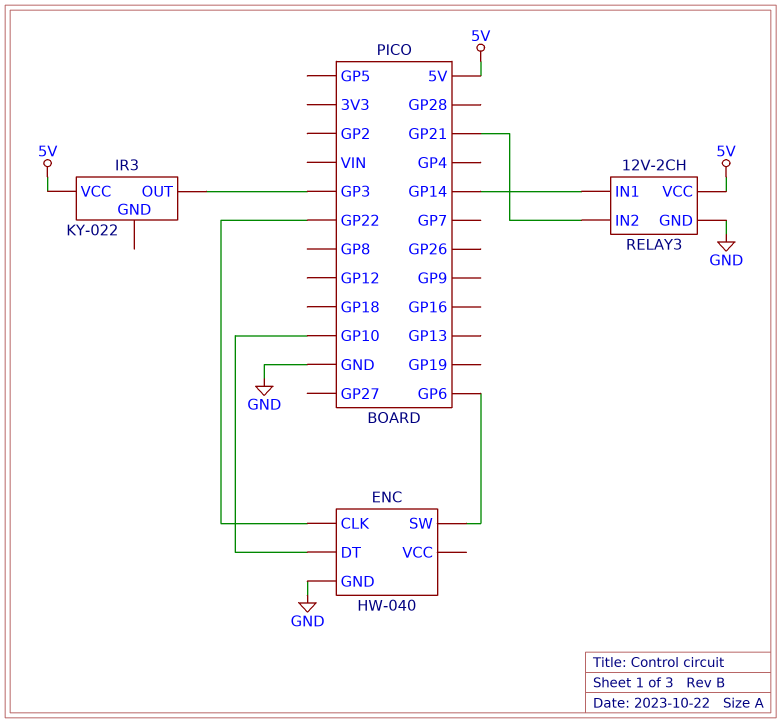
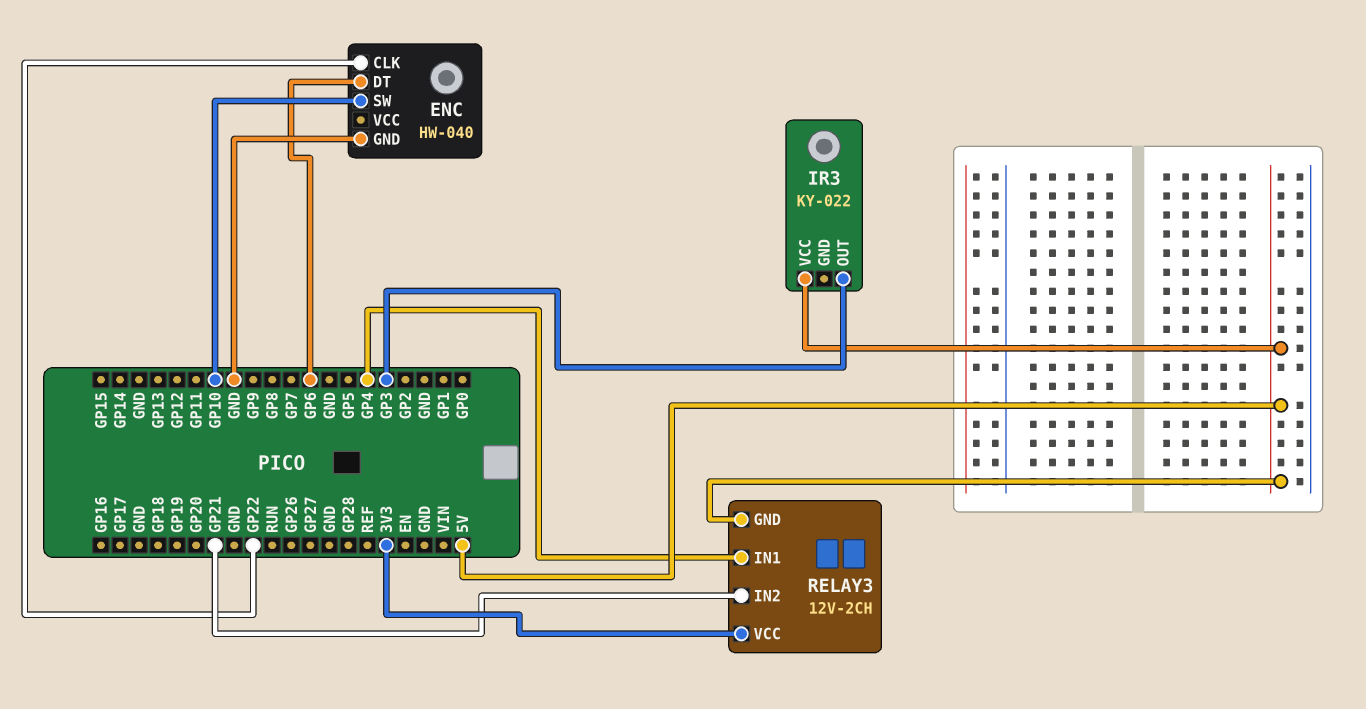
ENC pin DT: GP10 -> GP6
ENC pin SW: GP6 -> GP10
RELAY3 pin GND: GND -> 5V
RELAY3 pin IN1: GP14 -> GP4
RELAY3 pin VCC: 5V -> 3V3

